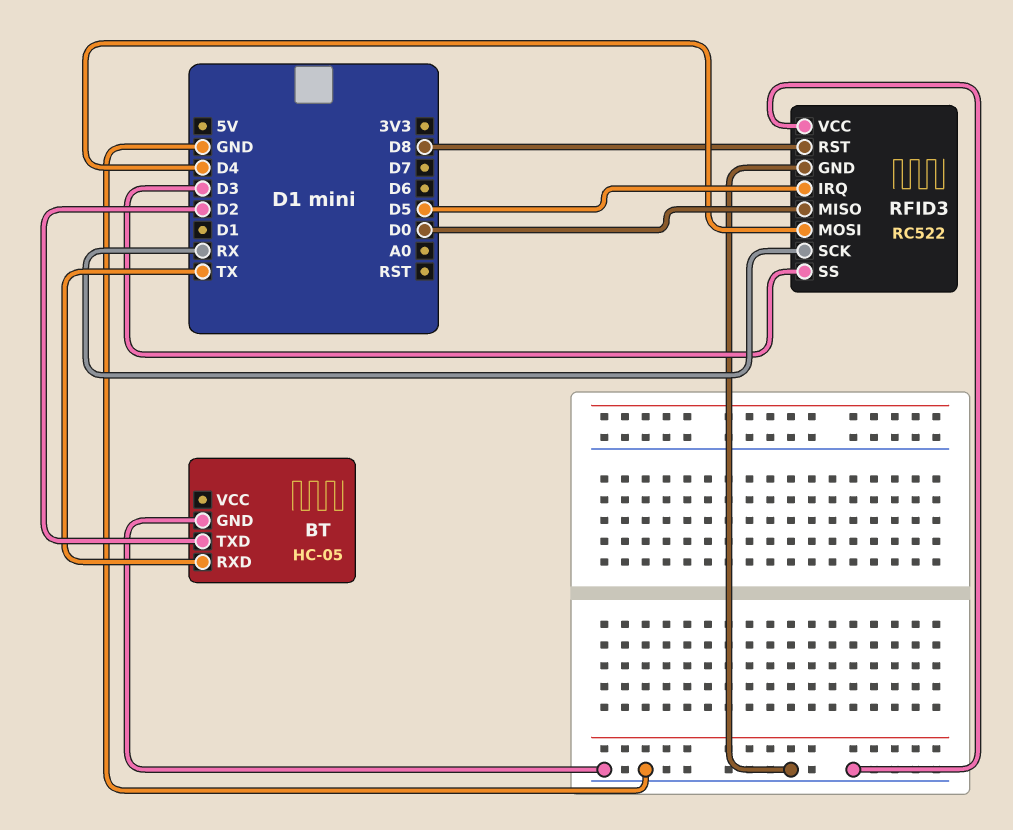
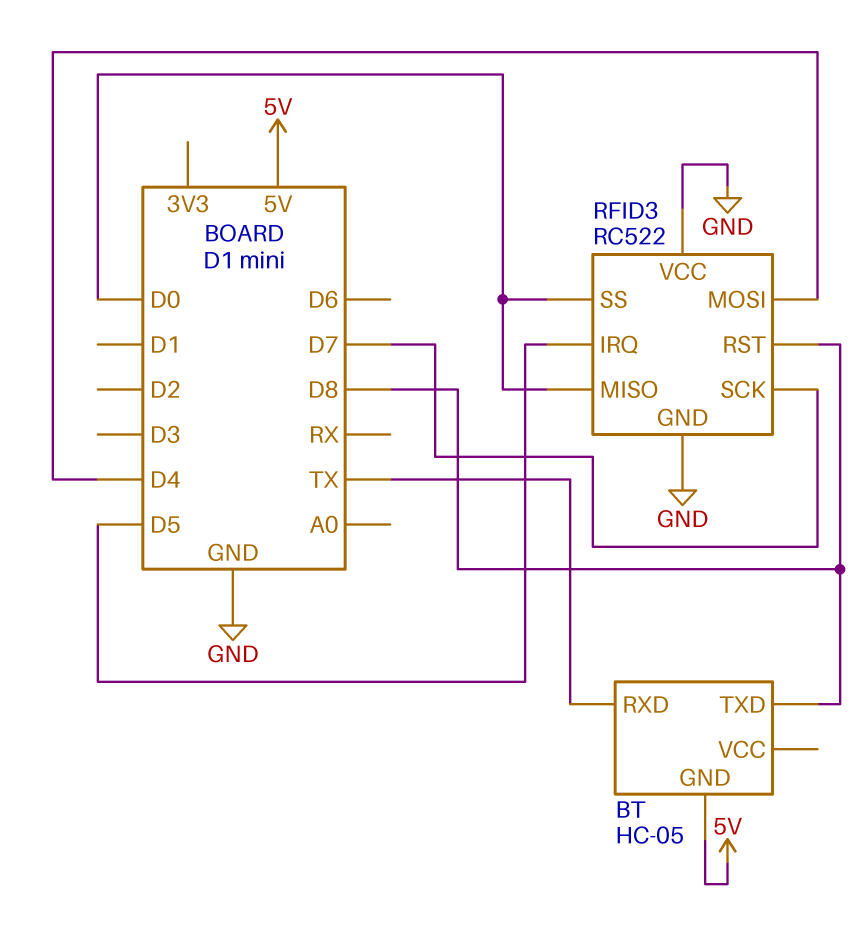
BT pin GND: GND -> 5V
BT pin TXD: D2 -> D8
RFID3 pin SCK: RX -> D7
RFID3 pin SS: D3 -> D0

